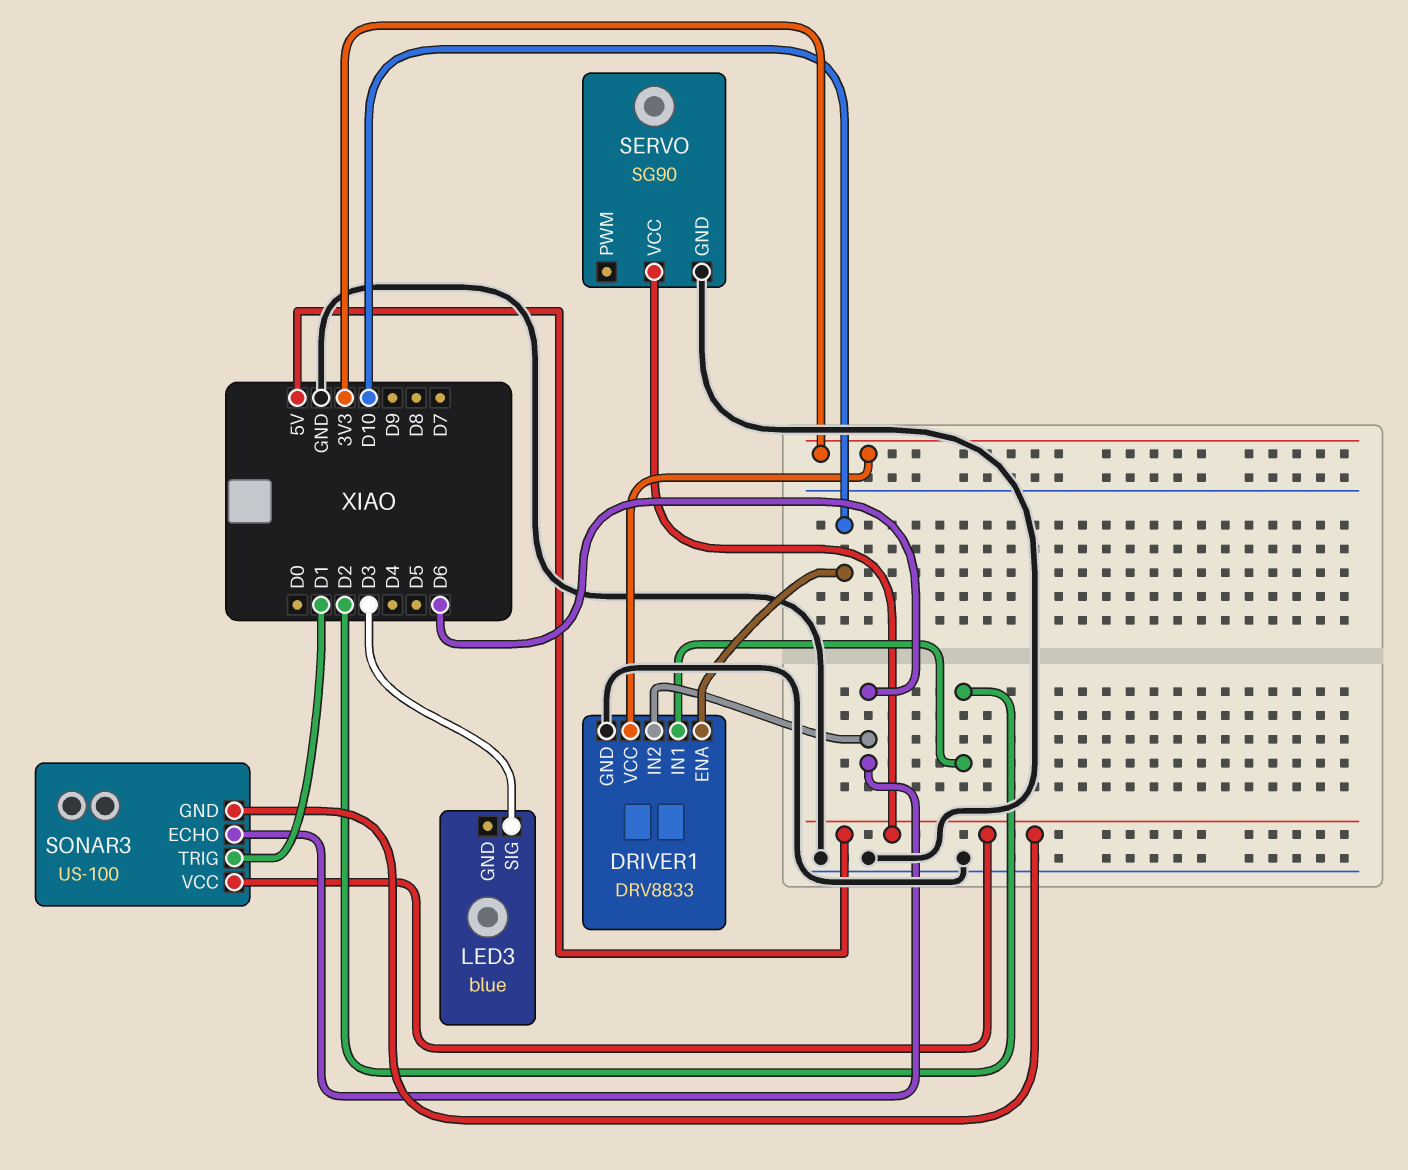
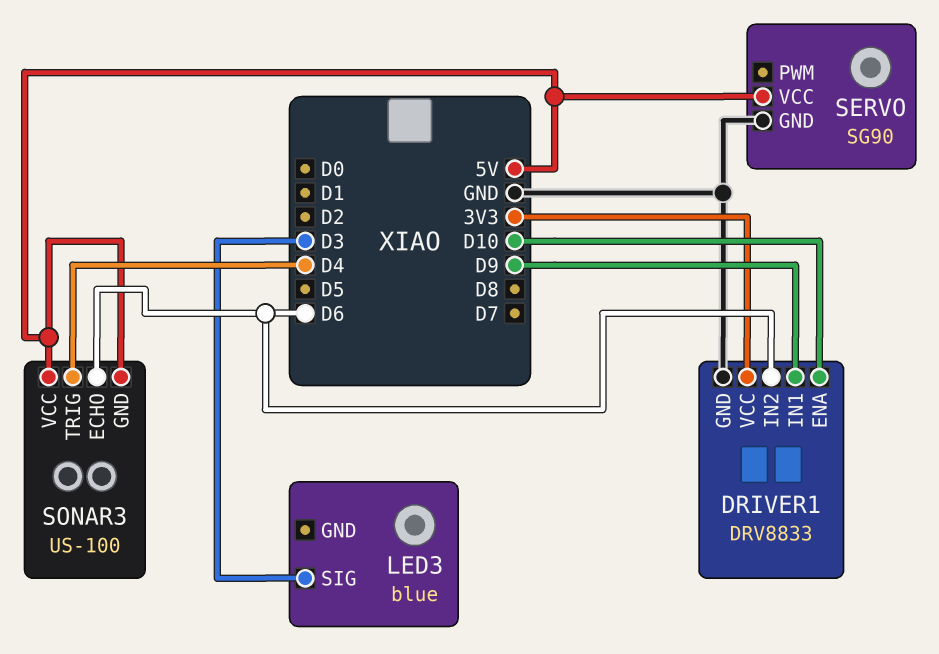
DRIVER1 pin IN1: D2 -> D9
SONAR3 pin TRIG: D1 -> D4

